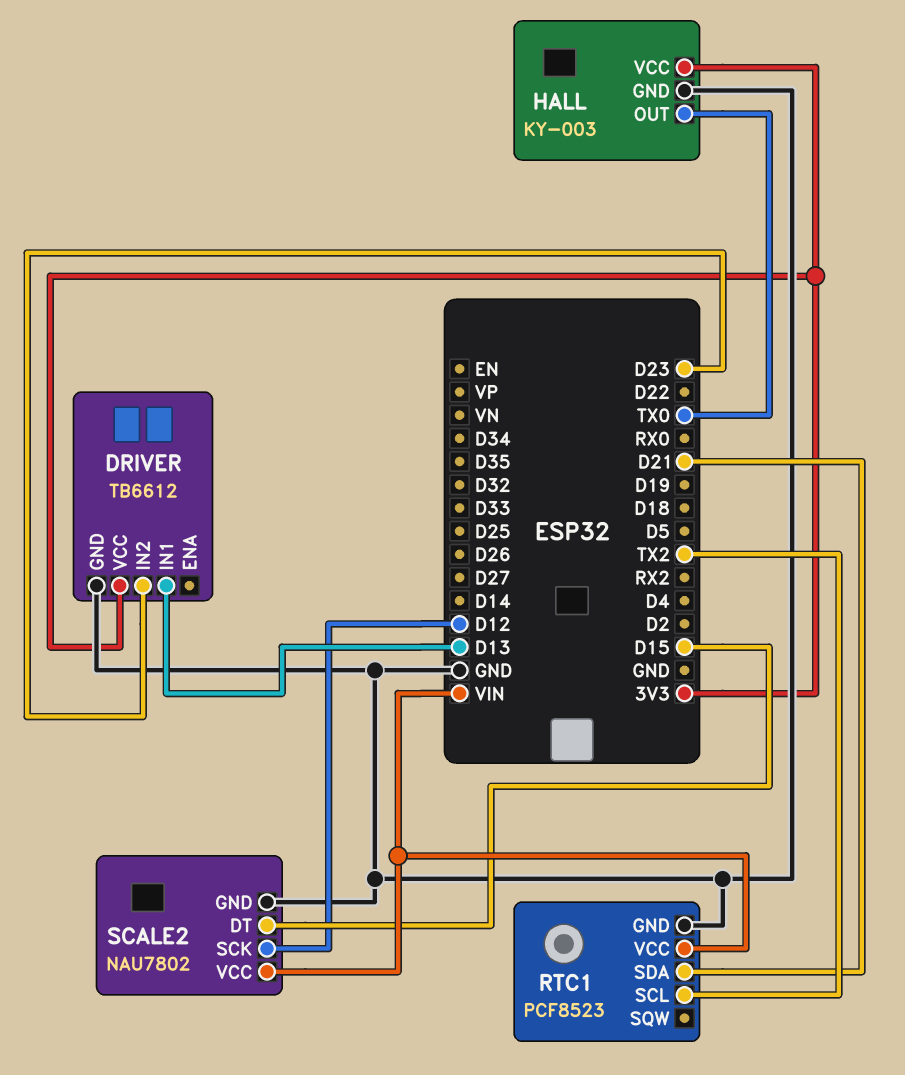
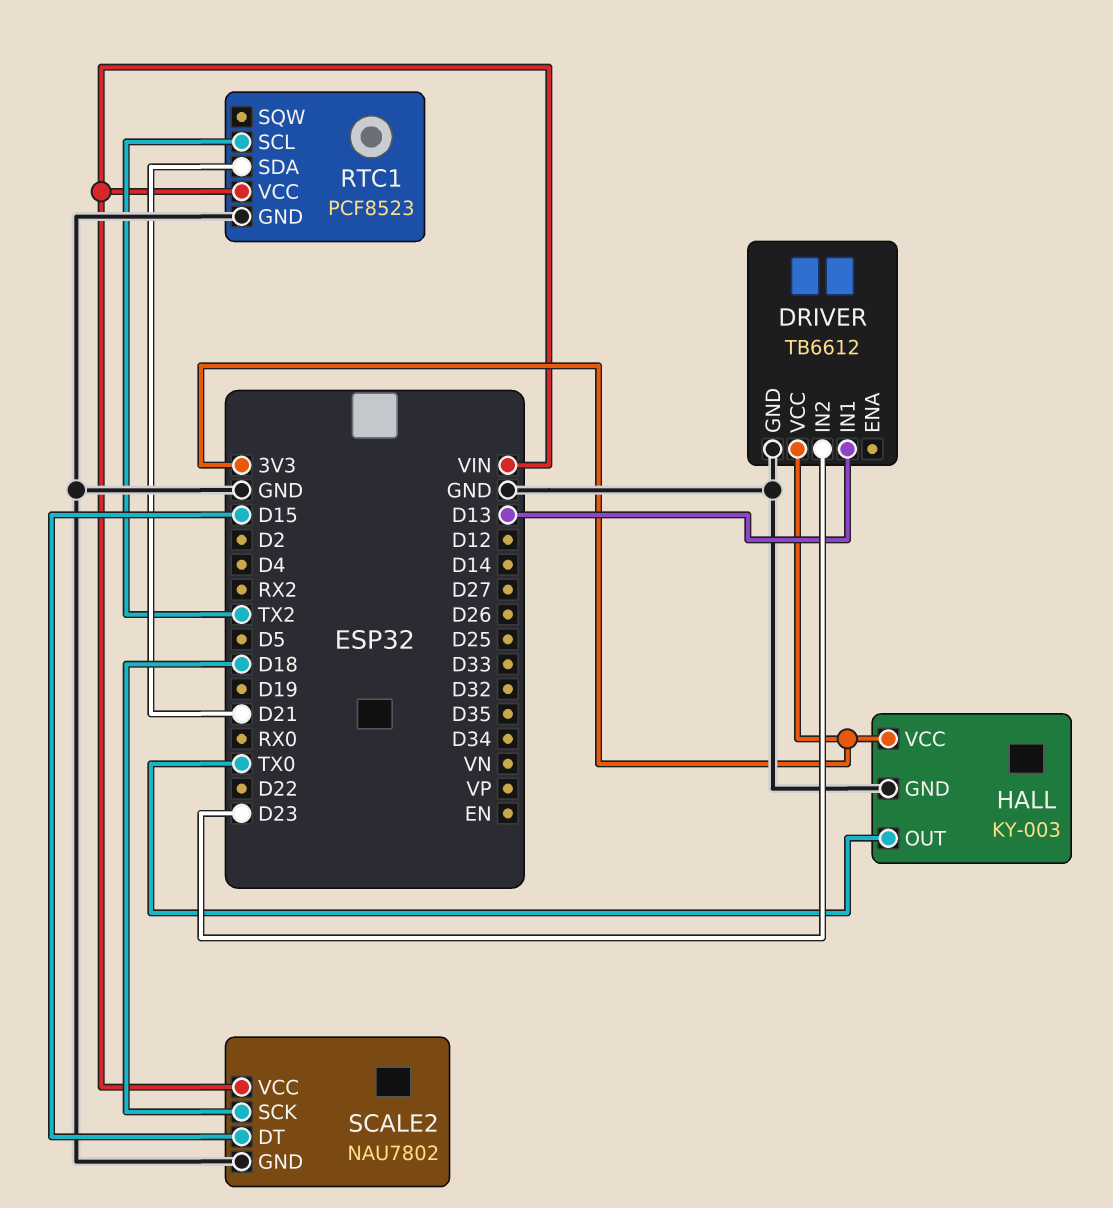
SCALE2 pin SCK: D12 -> D18

